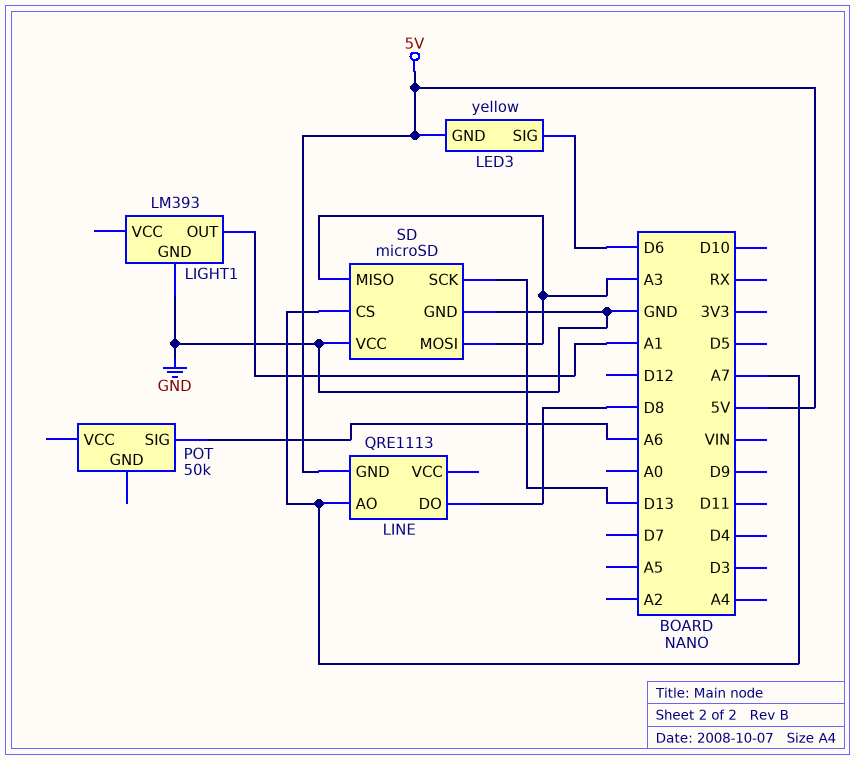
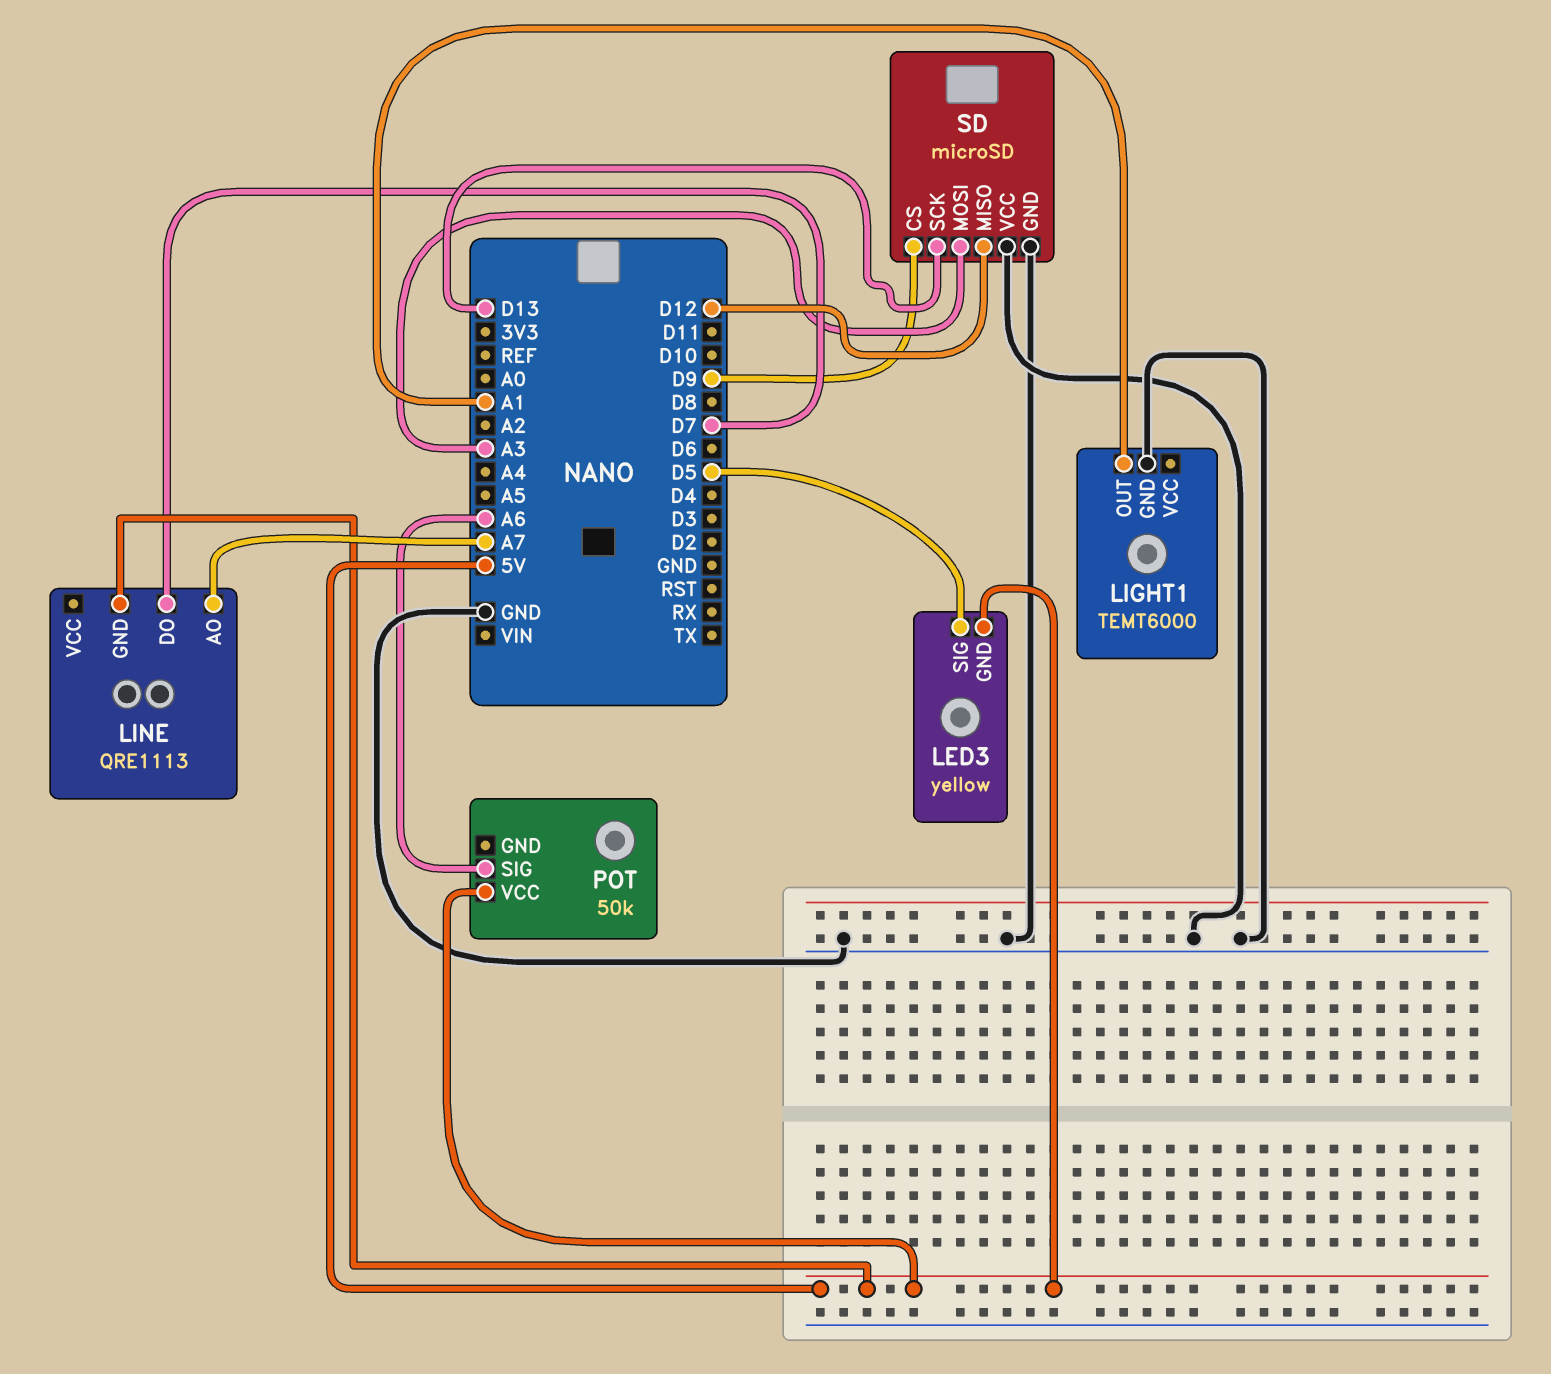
LED3 pin SIG: D6 -> D5
LIGHT1: LM393 -> TEMT6000
LINE pin DO: D8 -> D7
POT pin VCC: none -> 5V
SD pin CS: A7 -> D9
SD pin MISO: A3 -> D12

